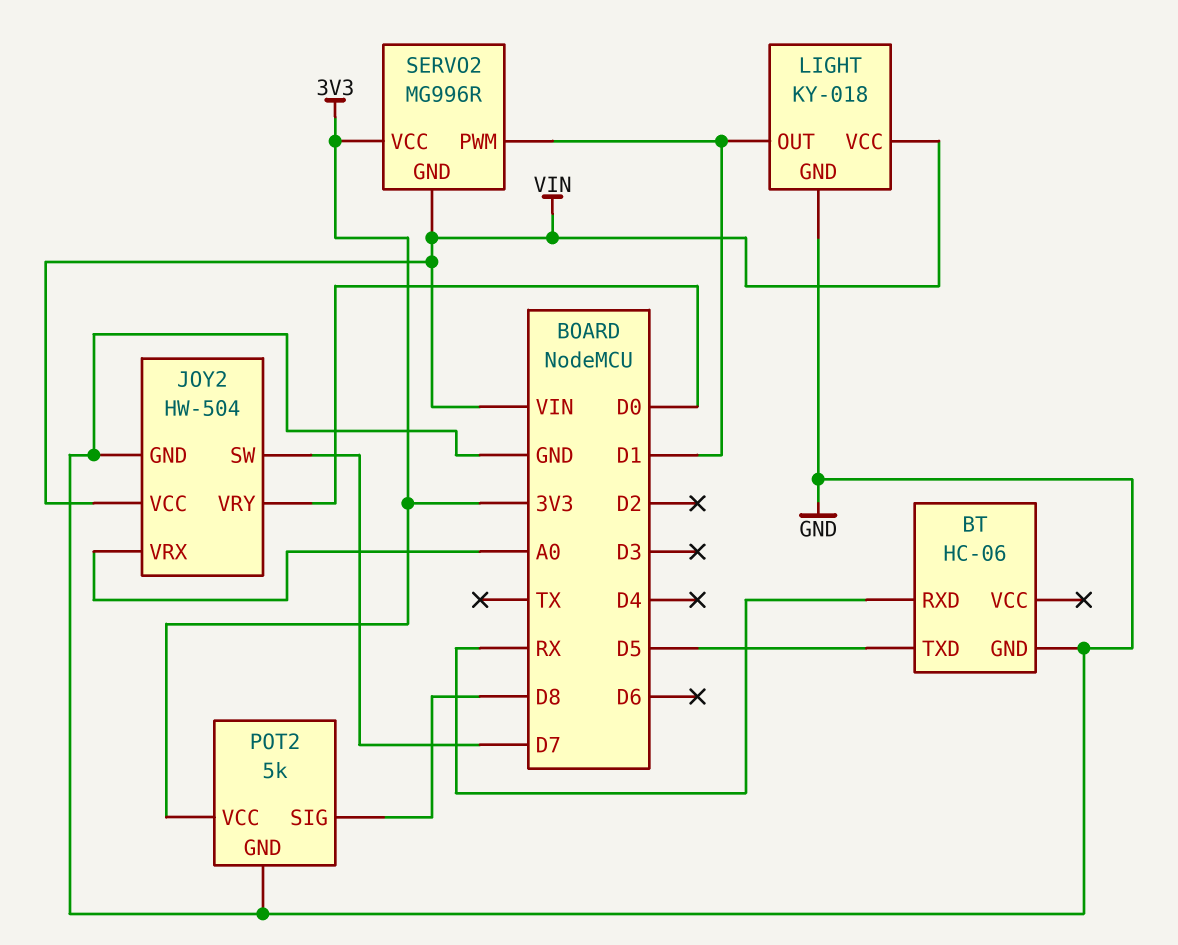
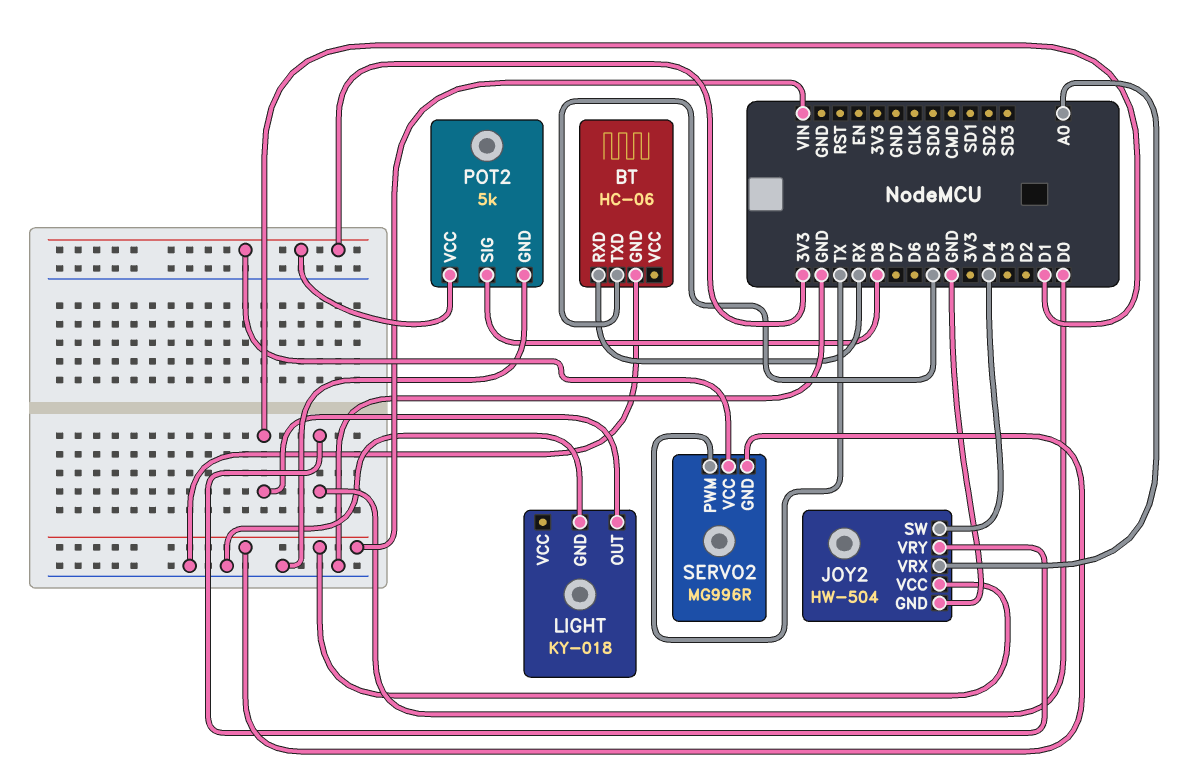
JOY2 pin SW: D7 -> D4
LIGHT pin VCC: VIN -> none
SERVO2 pin PWM: D1 -> TX

